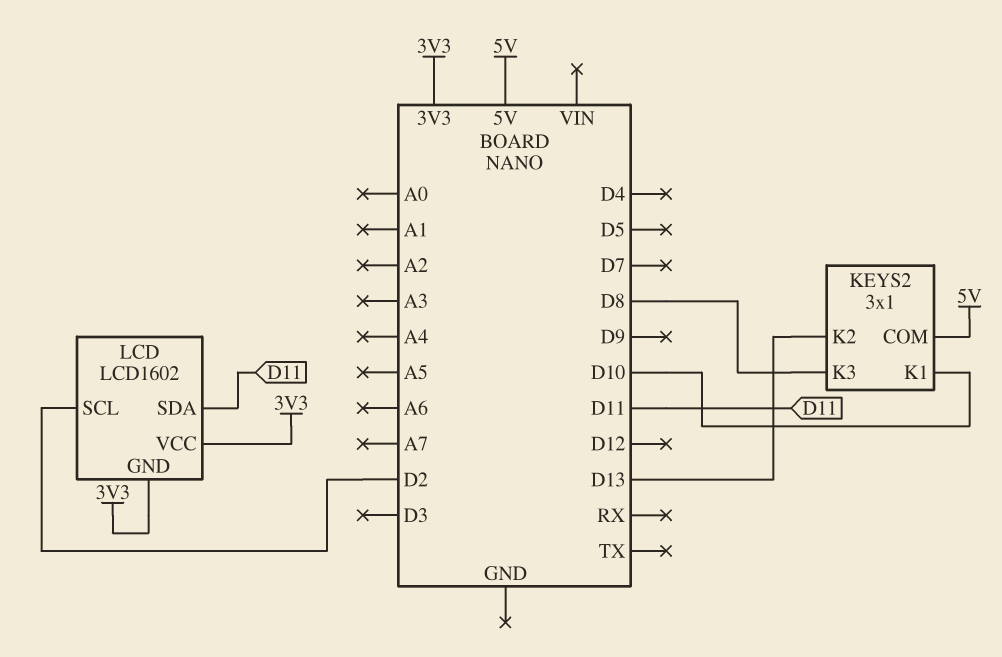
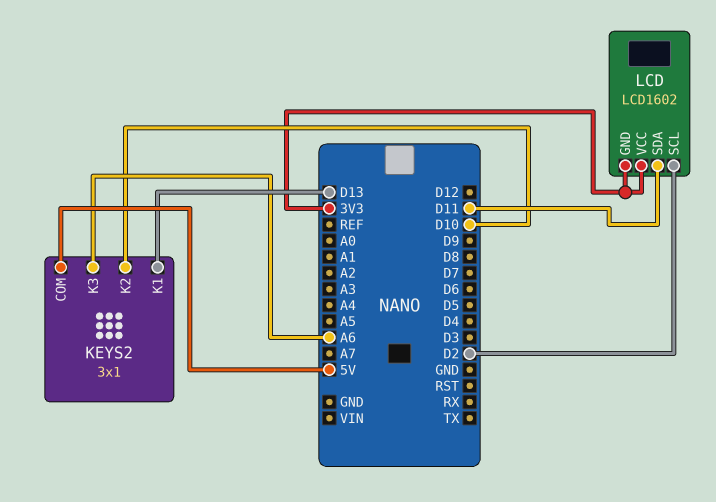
KEYS2 pin K1: D10 -> D13
KEYS2 pin K2: D13 -> D10
KEYS2 pin K3: D8 -> A6

